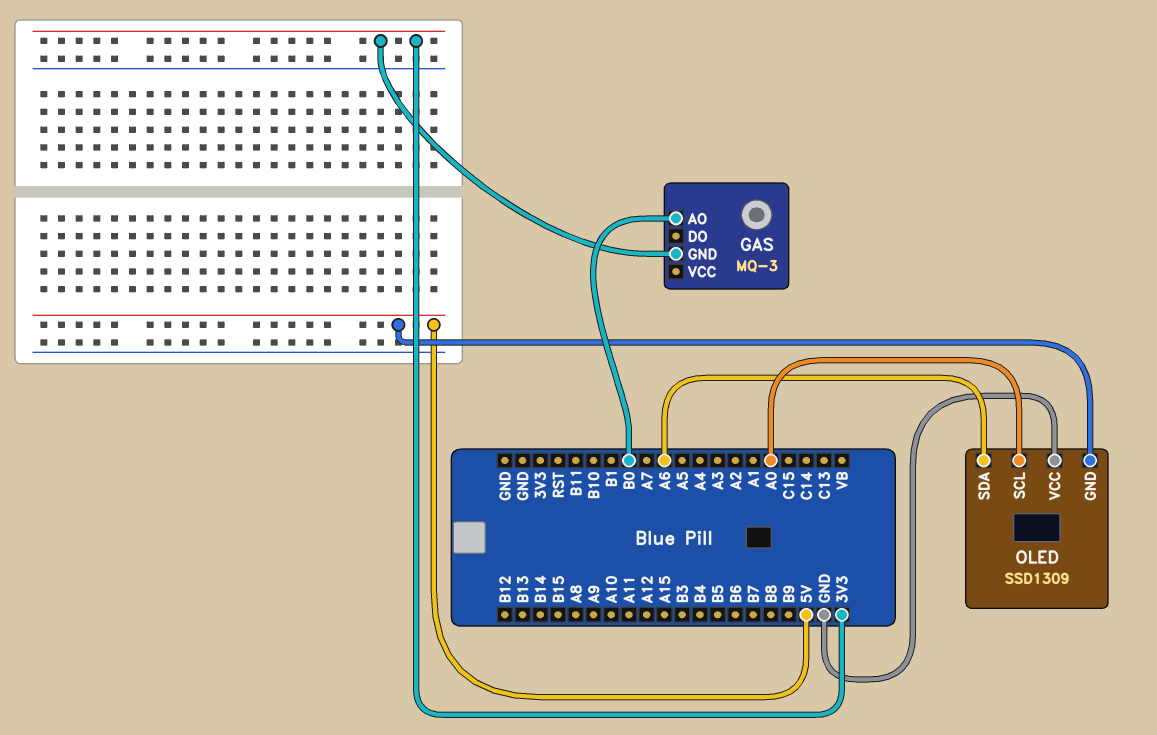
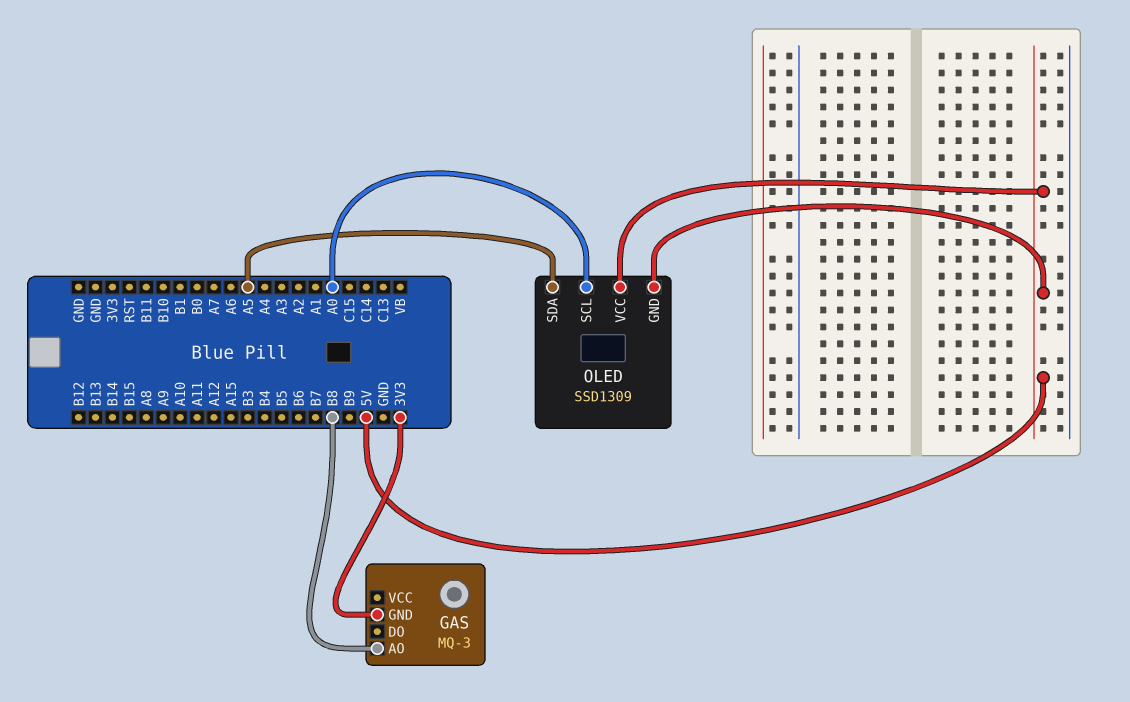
GAS pin AO: B0 -> B8
OLED pin SDA: A6 -> A5
OLED pin VCC: GND -> 5V

